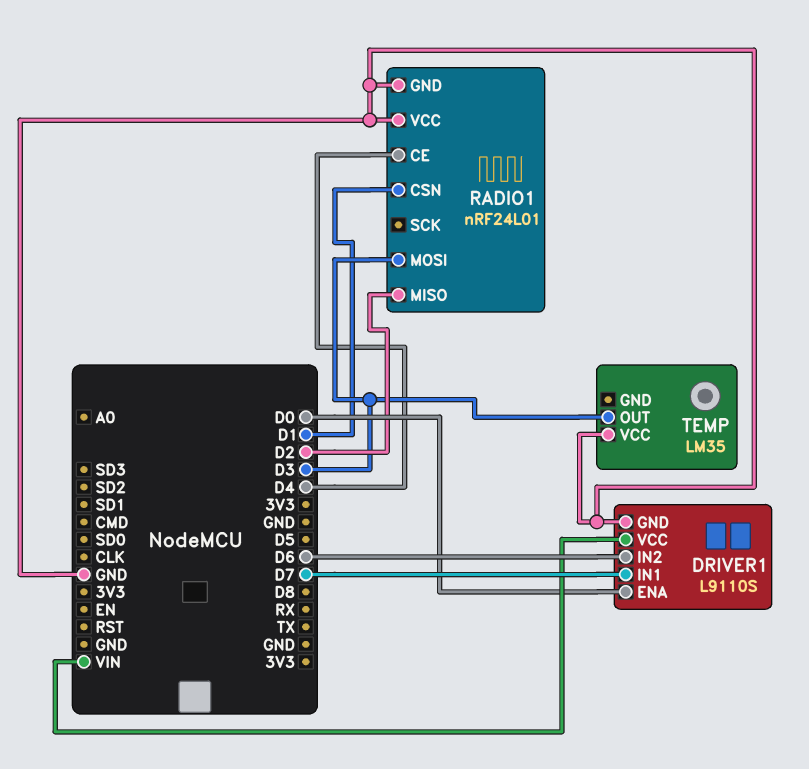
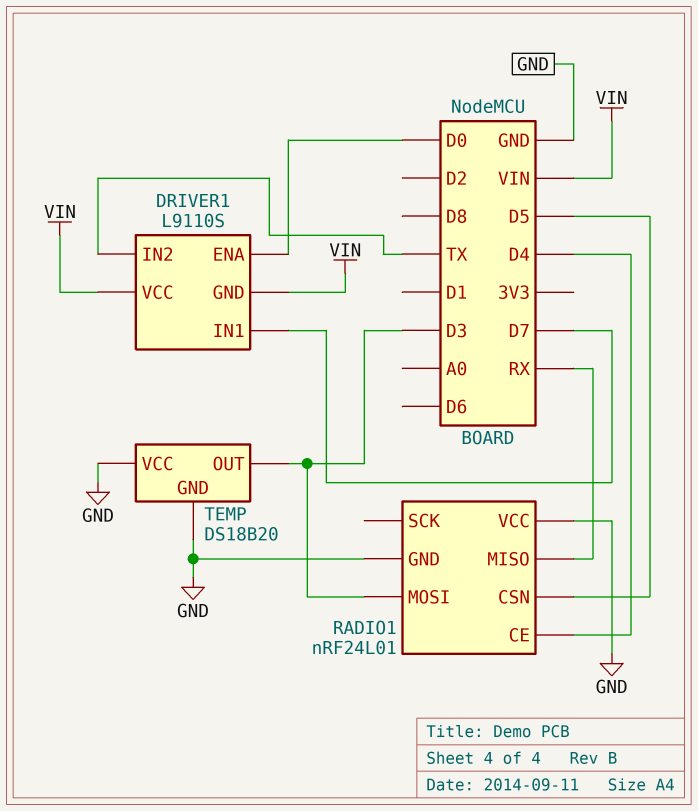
DRIVER1 pin GND: GND -> VIN
DRIVER1 pin IN2: D6 -> TX
RADIO1 pin CSN: D1 -> D5
RADIO1 pin MISO: D2 -> RX
TEMP: LM35 -> DS18B20
TEMP pin GND: none -> GND

